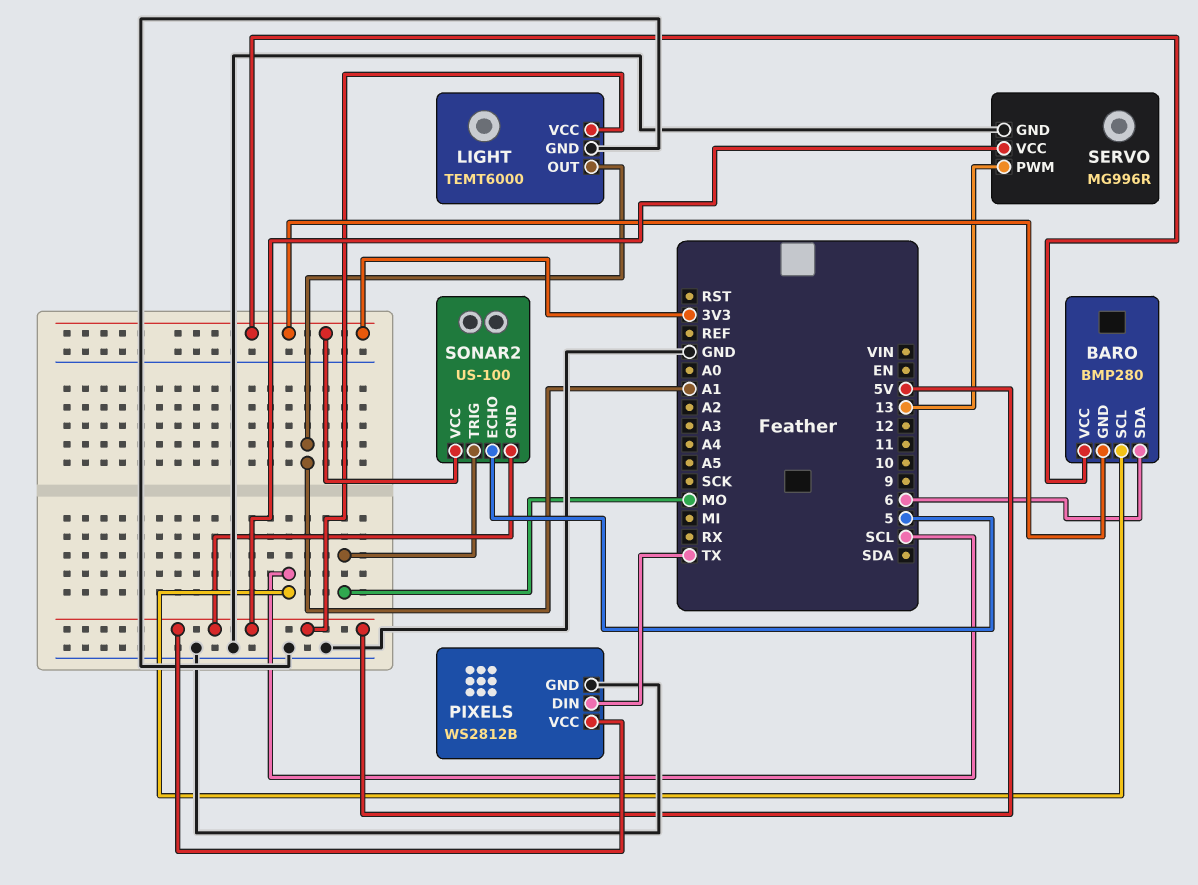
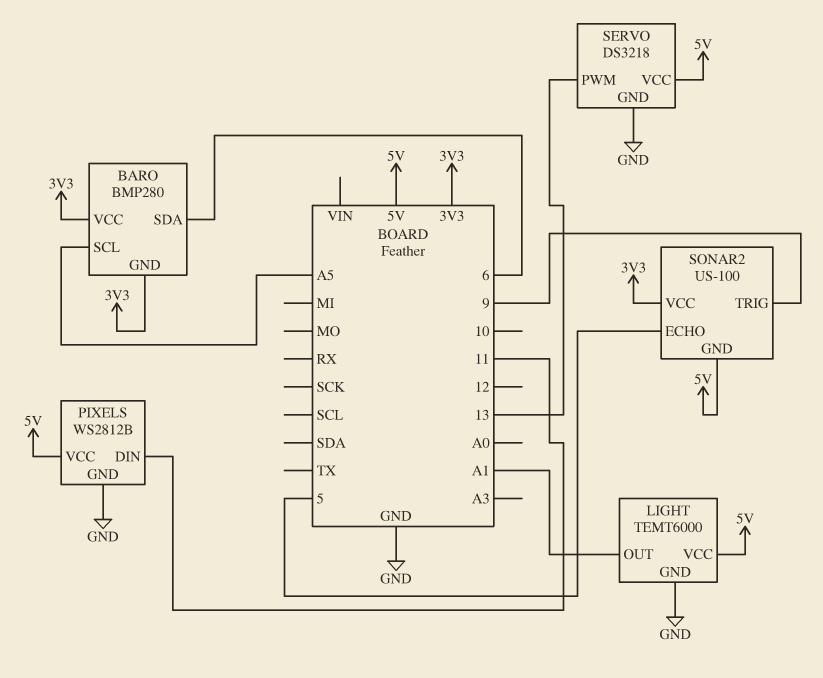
BARO pin SCL: SCL -> A5
PIXELS pin DIN: TX -> 11
SERVO: MG996R -> DS3218
SONAR2 pin TRIG: MO -> 9

